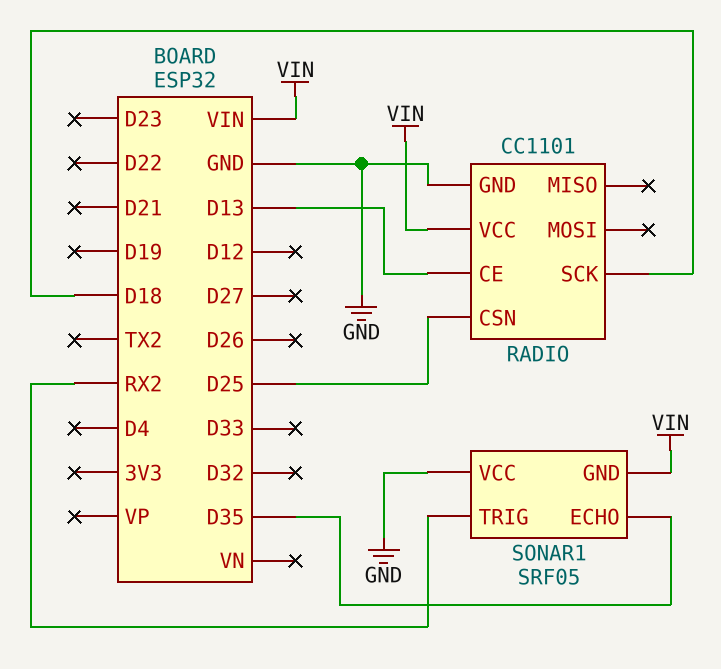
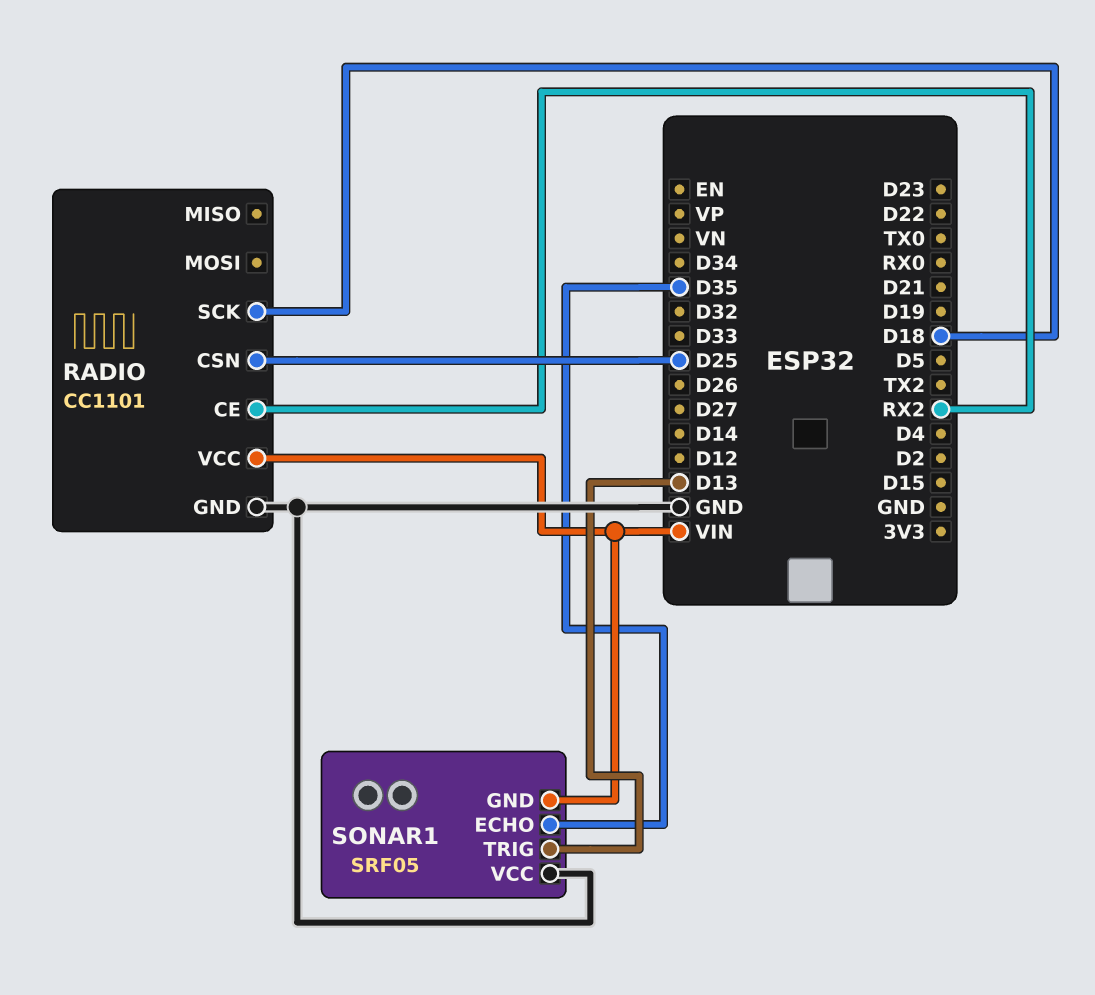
RADIO pin CE: D13 -> RX2
SONAR1 pin TRIG: RX2 -> D13

